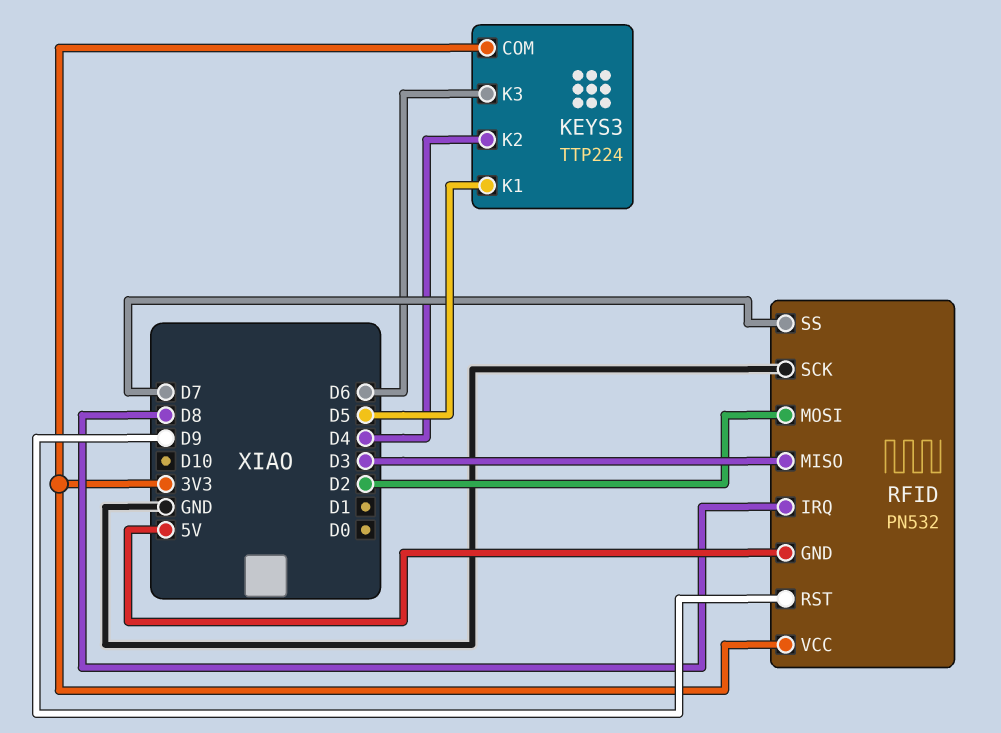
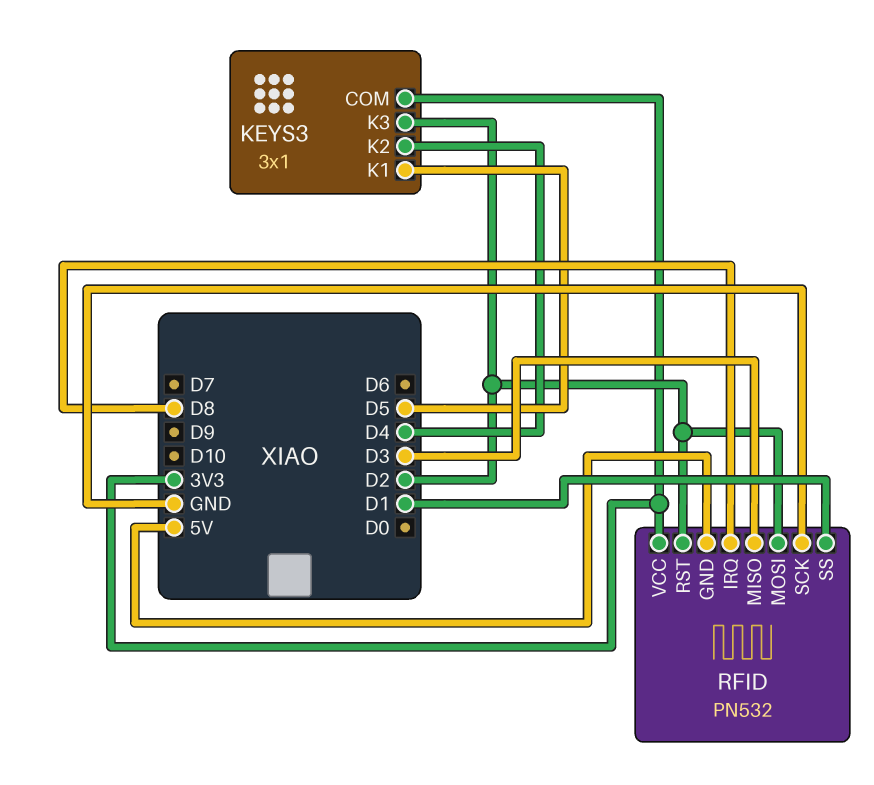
KEYS3: TTP224 -> 3x1
KEYS3 pin K3: D6 -> D2
RFID pin RST: D9 -> D2
RFID pin SS: D7 -> D1

